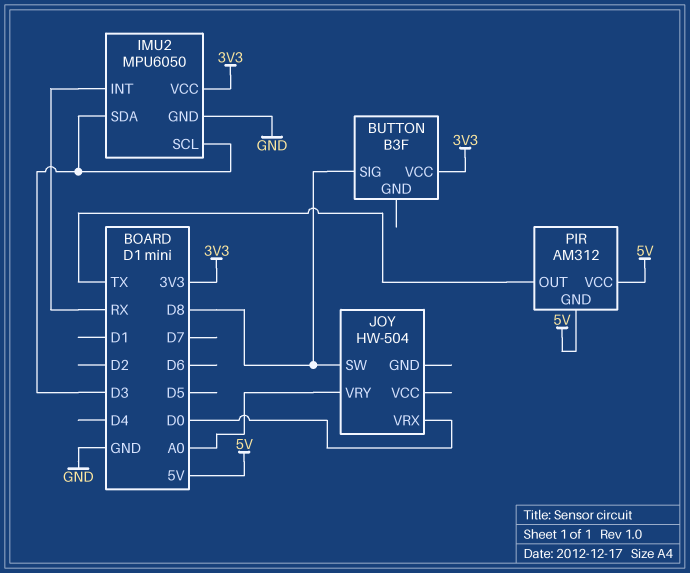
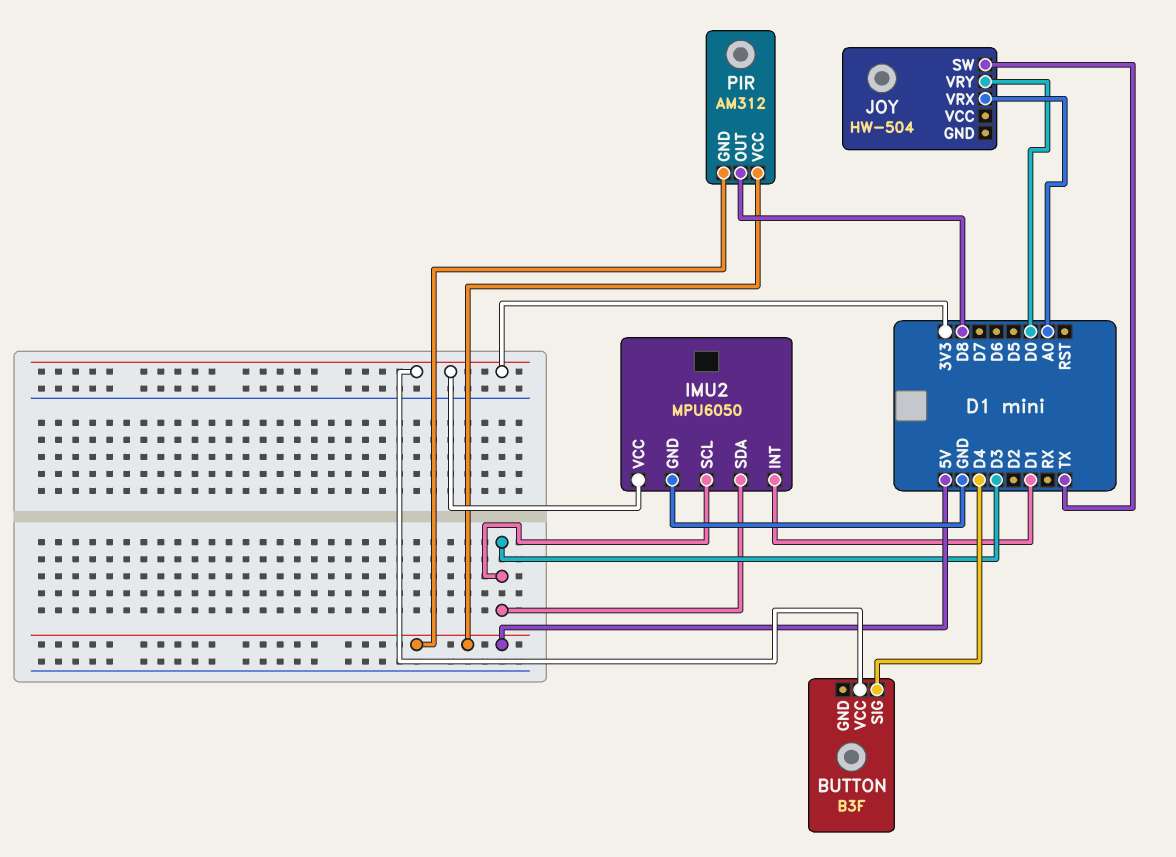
BUTTON pin SIG: D8 -> D4
IMU2 pin INT: RX -> D1
JOY pin SW: D8 -> TX
JOY pin VRX: D0 -> A0
JOY pin VRY: A0 -> D0
PIR pin OUT: TX -> D8

